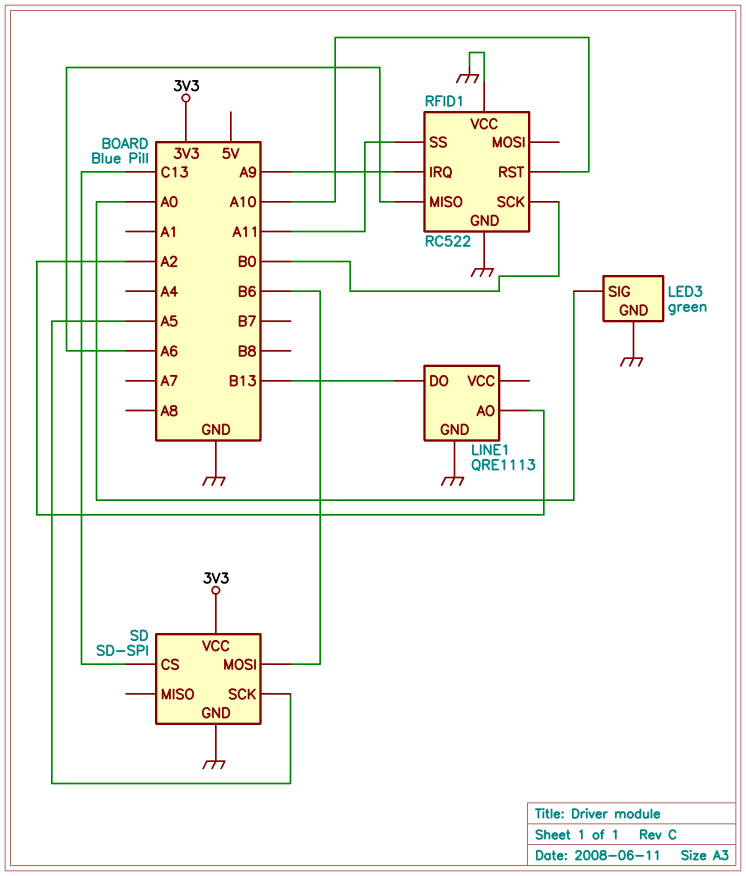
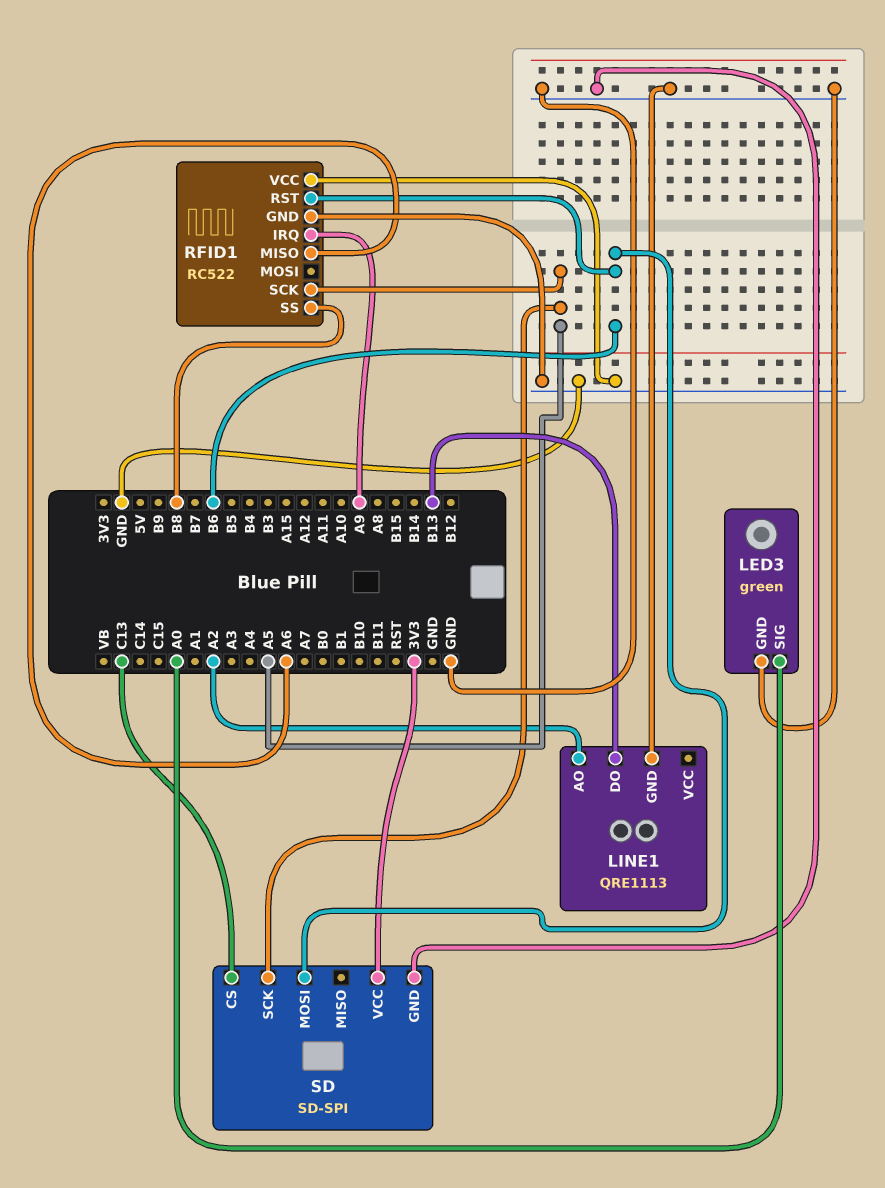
RFID1 pin RST: A10 -> B6
RFID1 pin SCK: B0 -> A5
RFID1 pin SS: A11 -> B8

